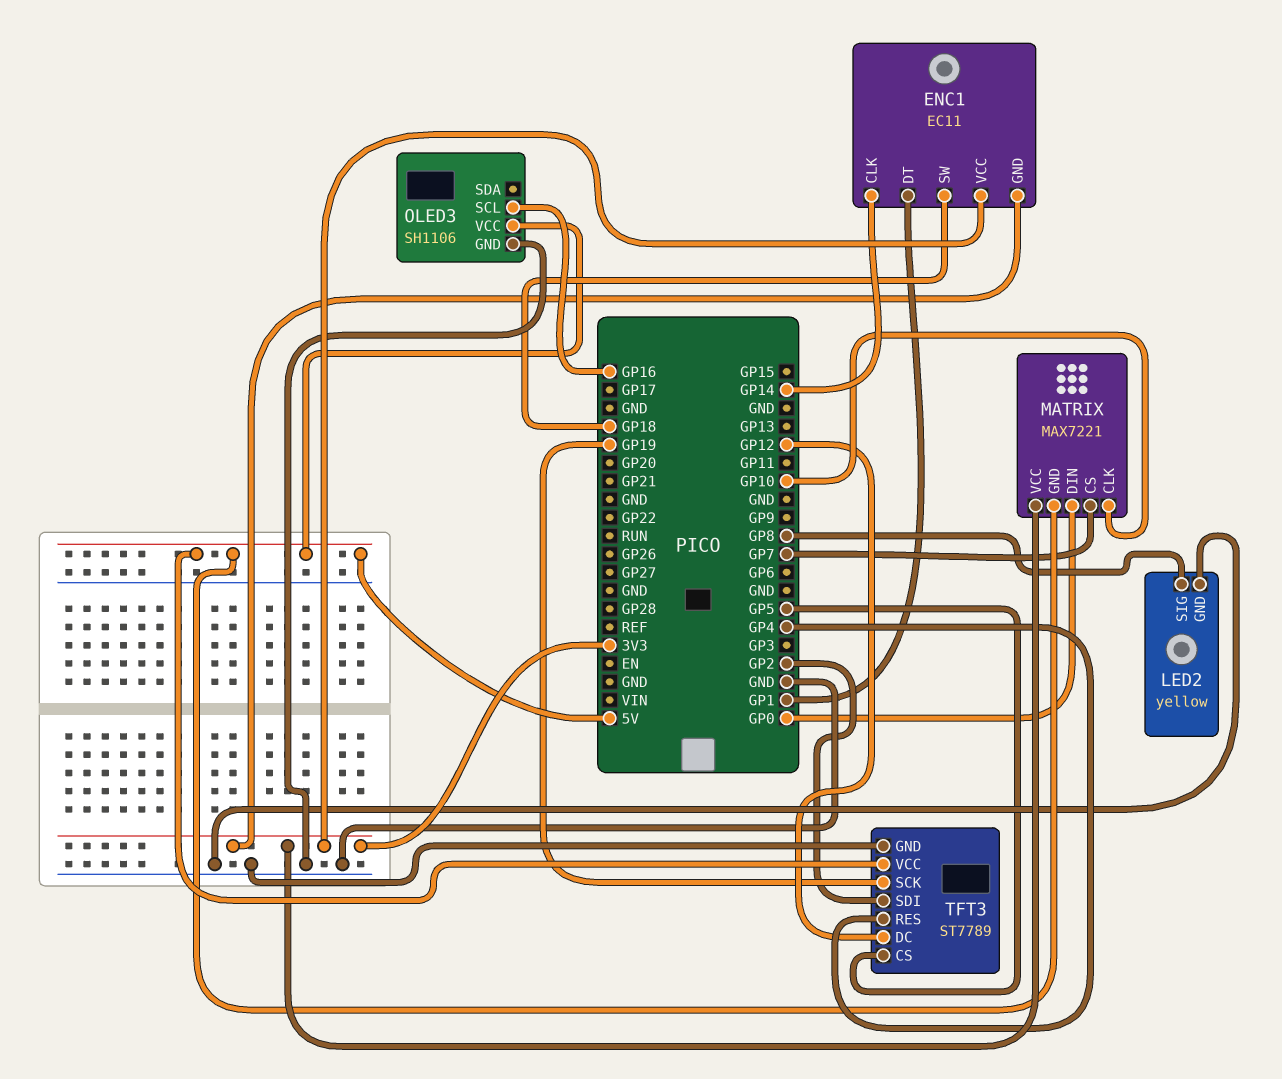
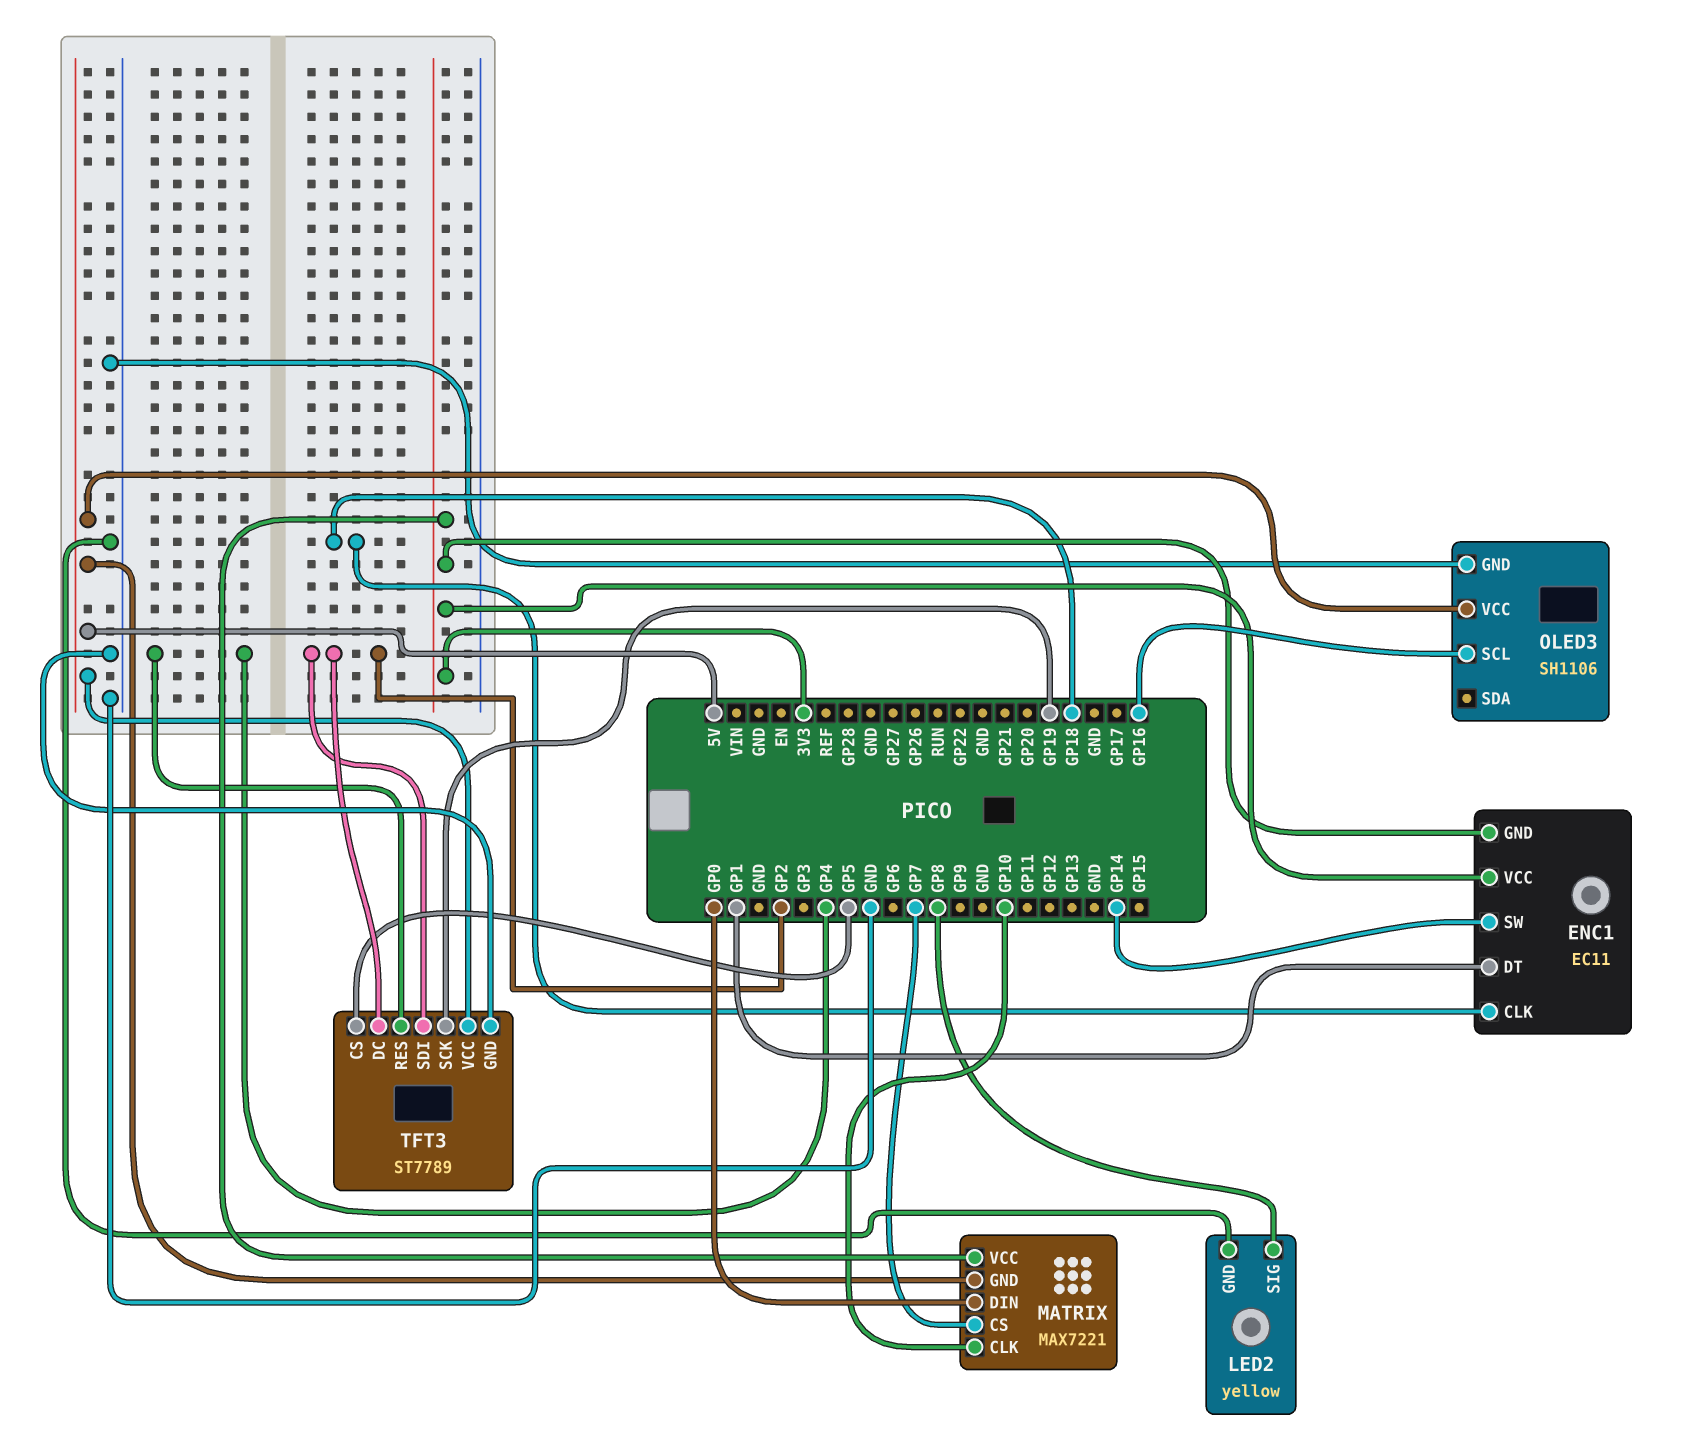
ENC1 pin CLK: GP14 -> GP18
ENC1 pin SW: GP18 -> GP14
TFT3 pin DC: GP12 -> GP2

